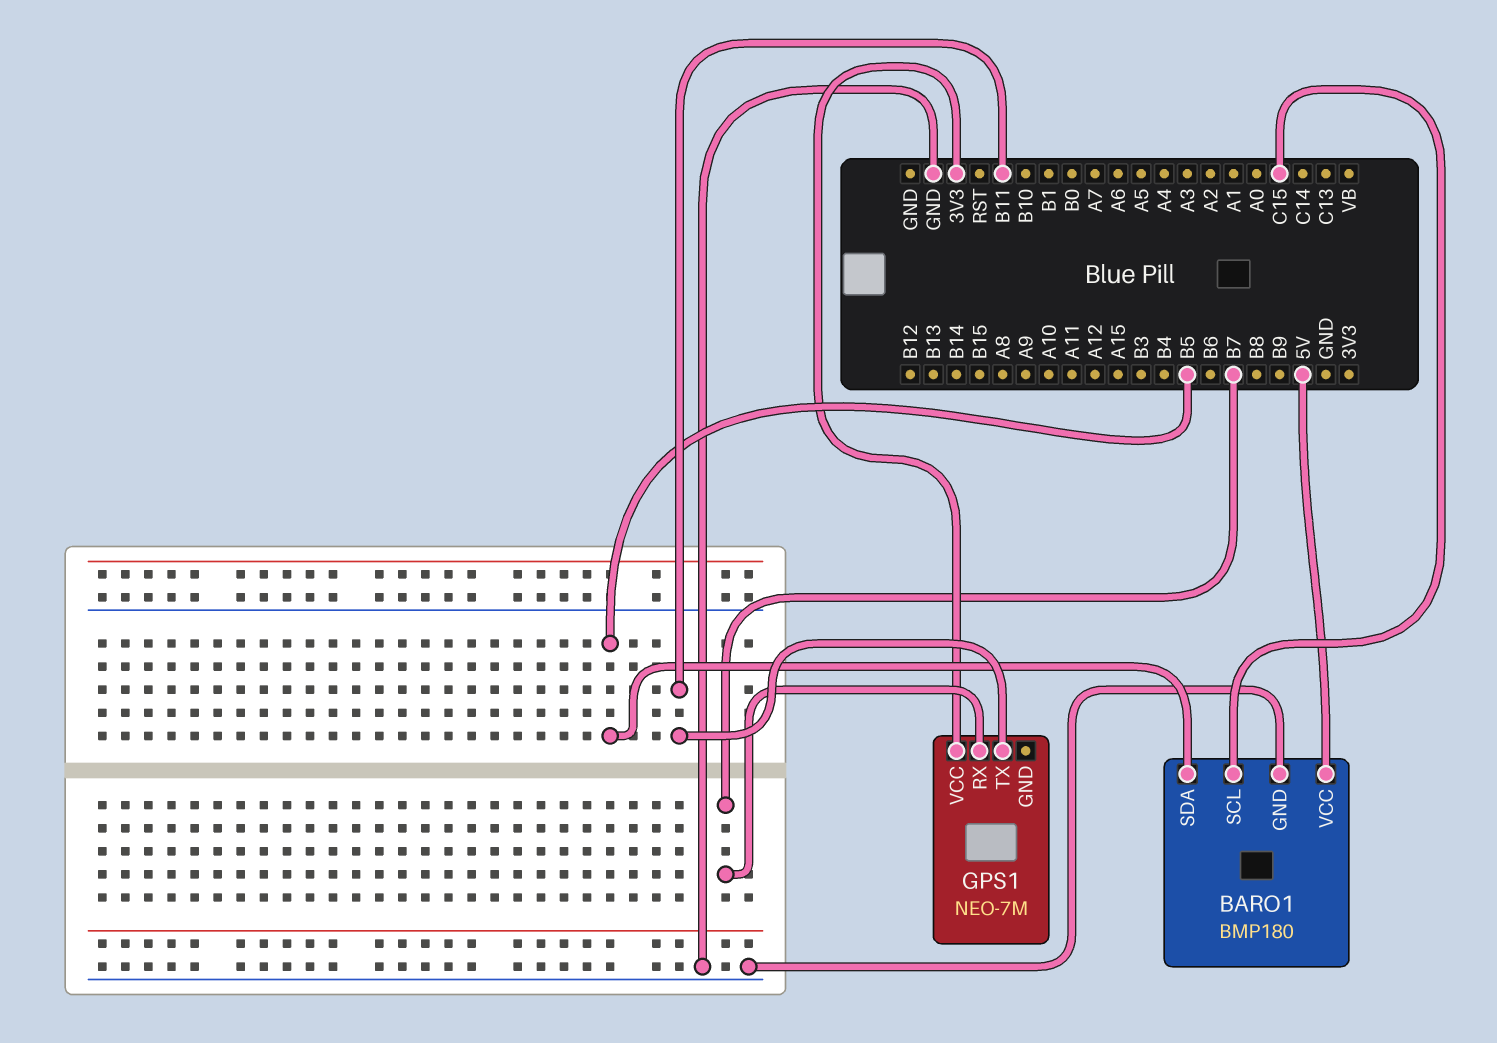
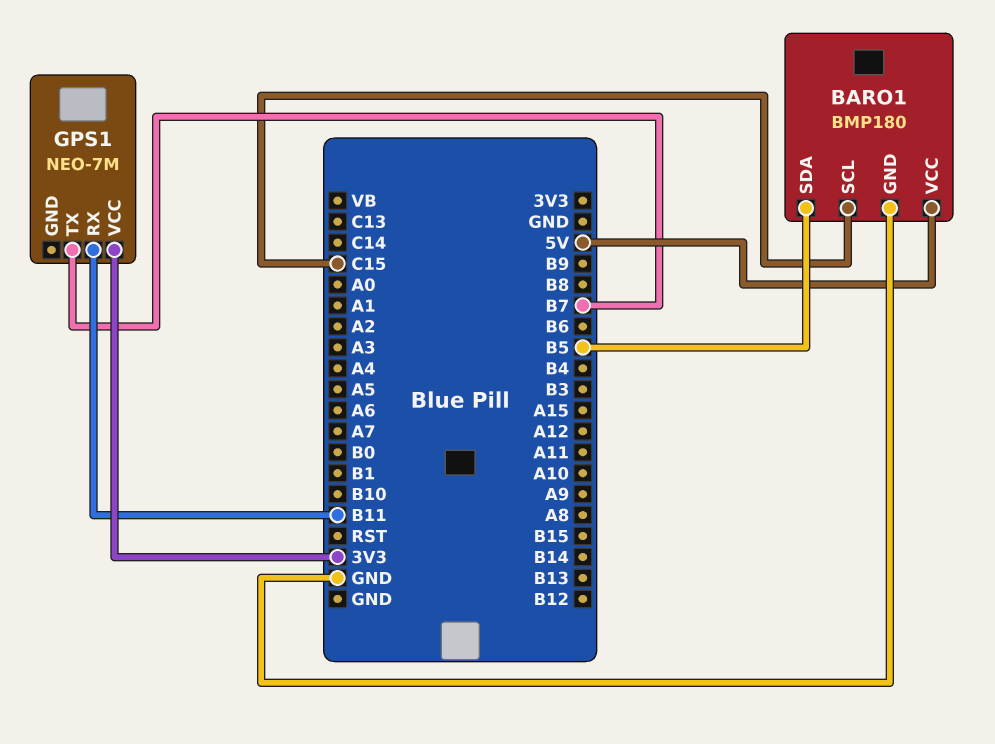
GPS1 pin RX: B7 -> B11
GPS1 pin TX: B11 -> B7

